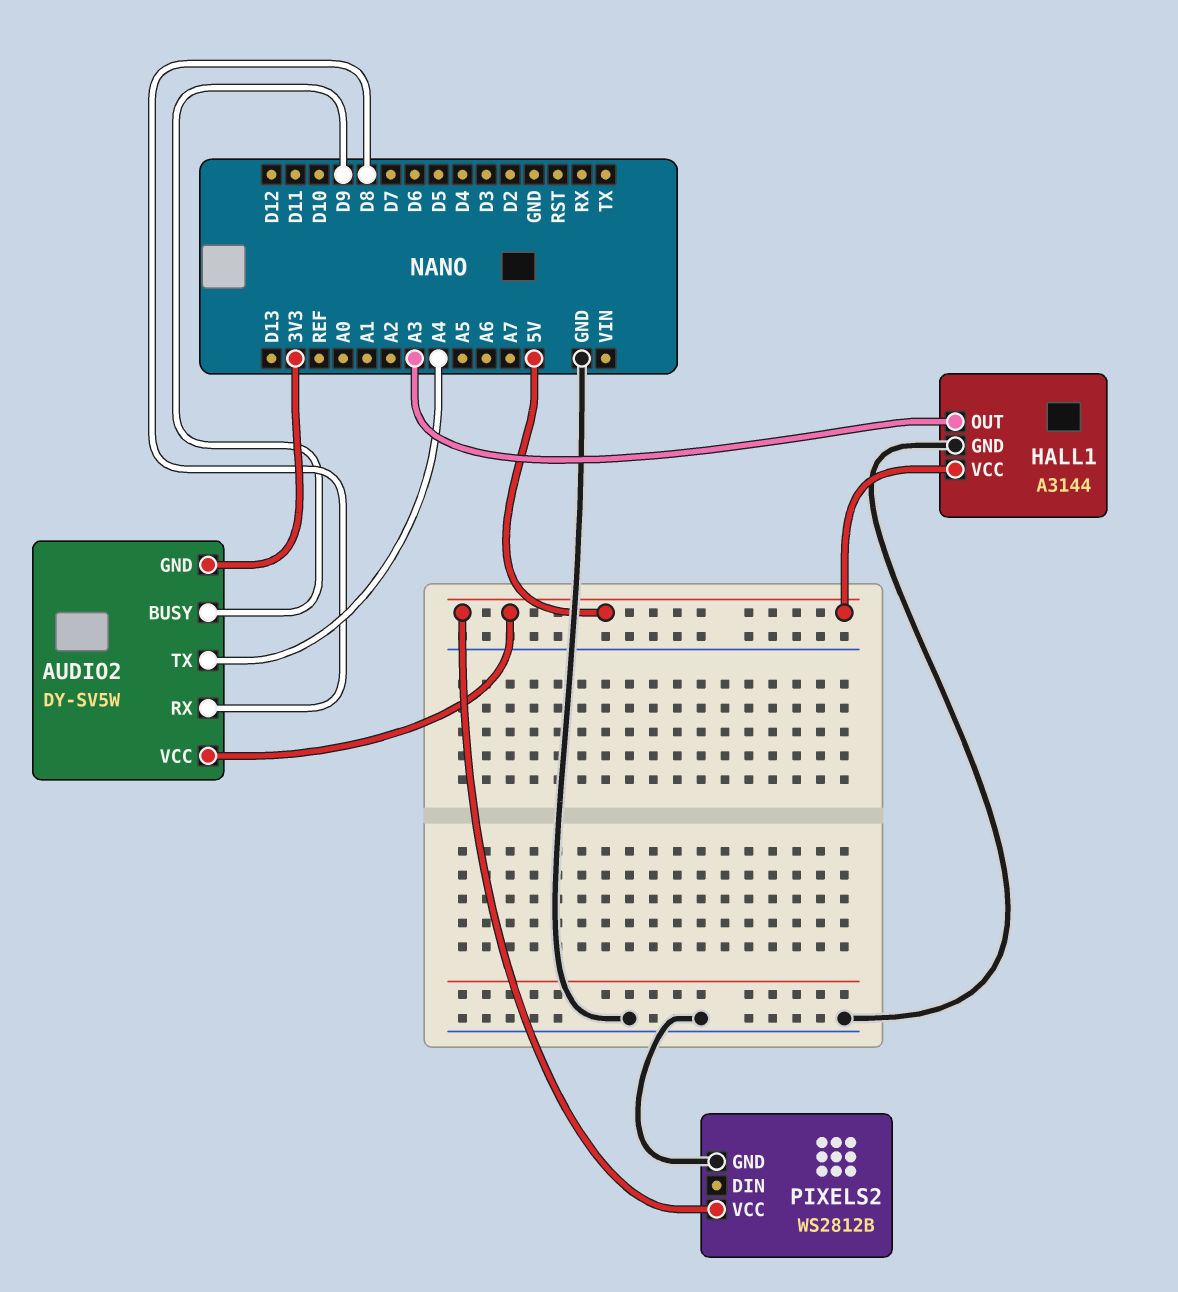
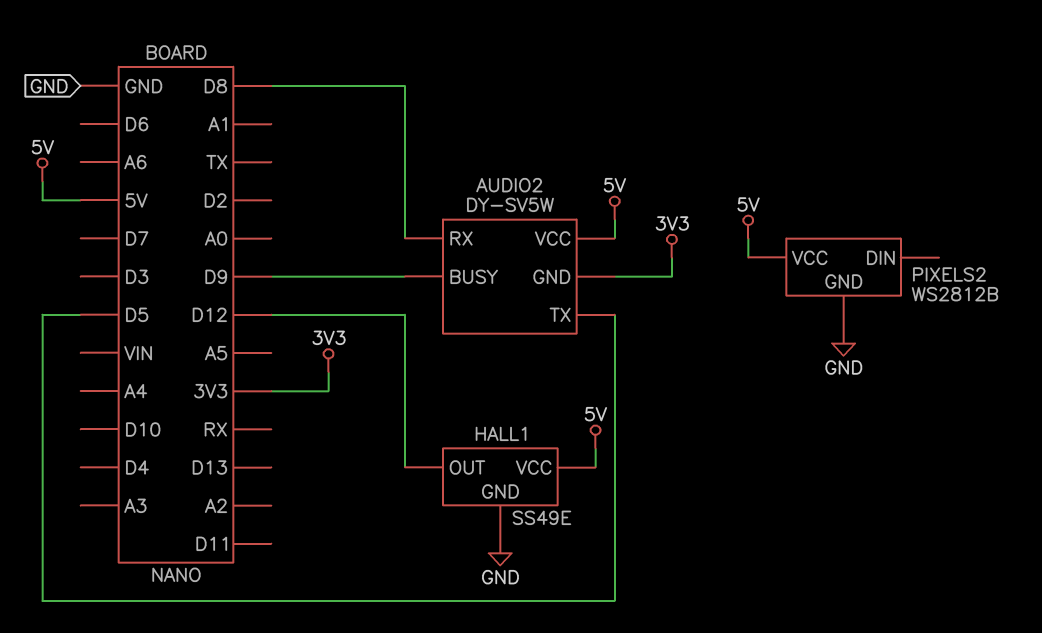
AUDIO2 pin TX: A4 -> D5
HALL1: A3144 -> SS49E
HALL1 pin OUT: A3 -> D12

